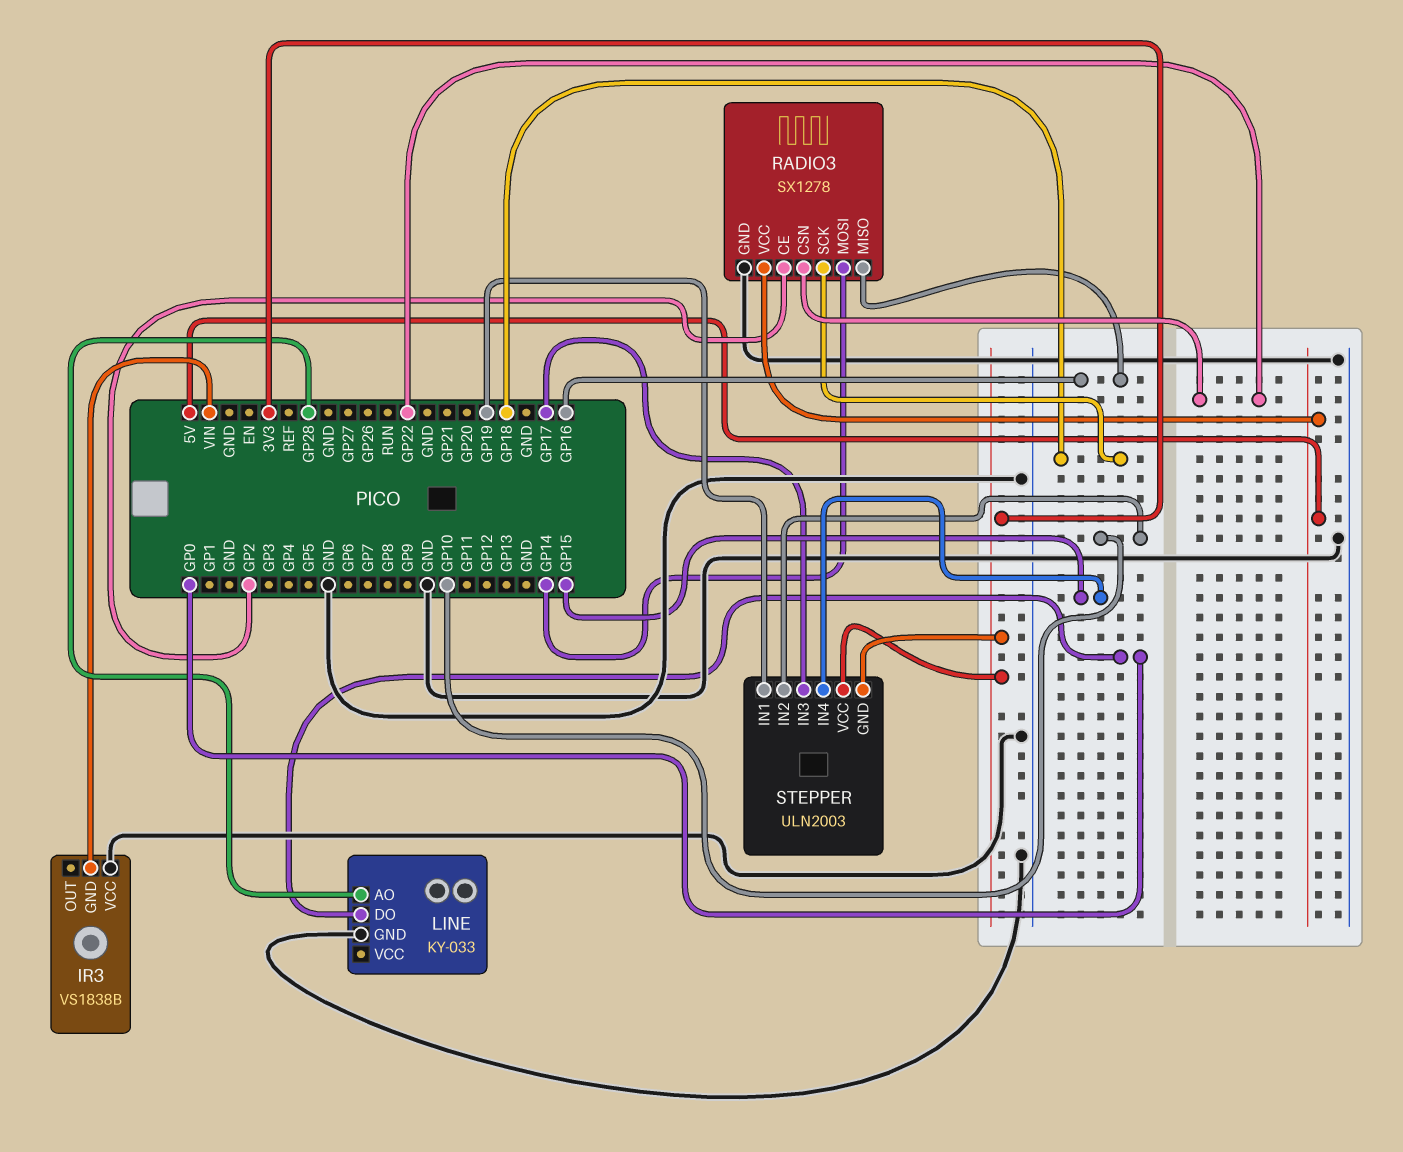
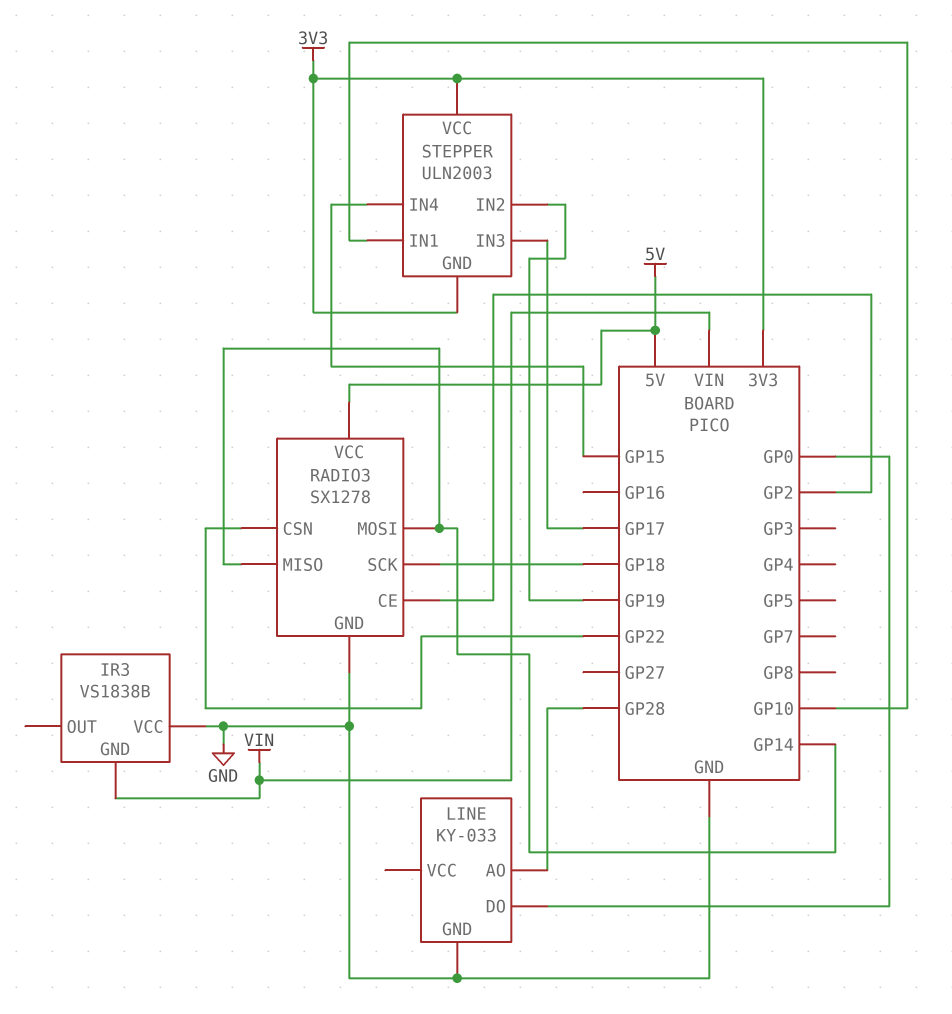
RADIO3 pin MISO: GP16 -> GP14
STEPPER pin IN1: GP19 -> GP10
STEPPER pin IN2: GP10 -> GP19

